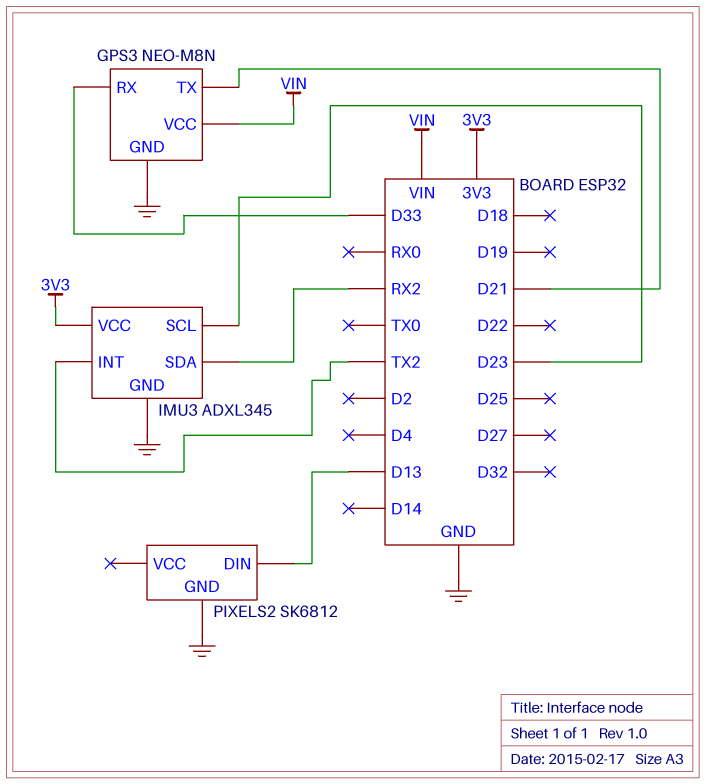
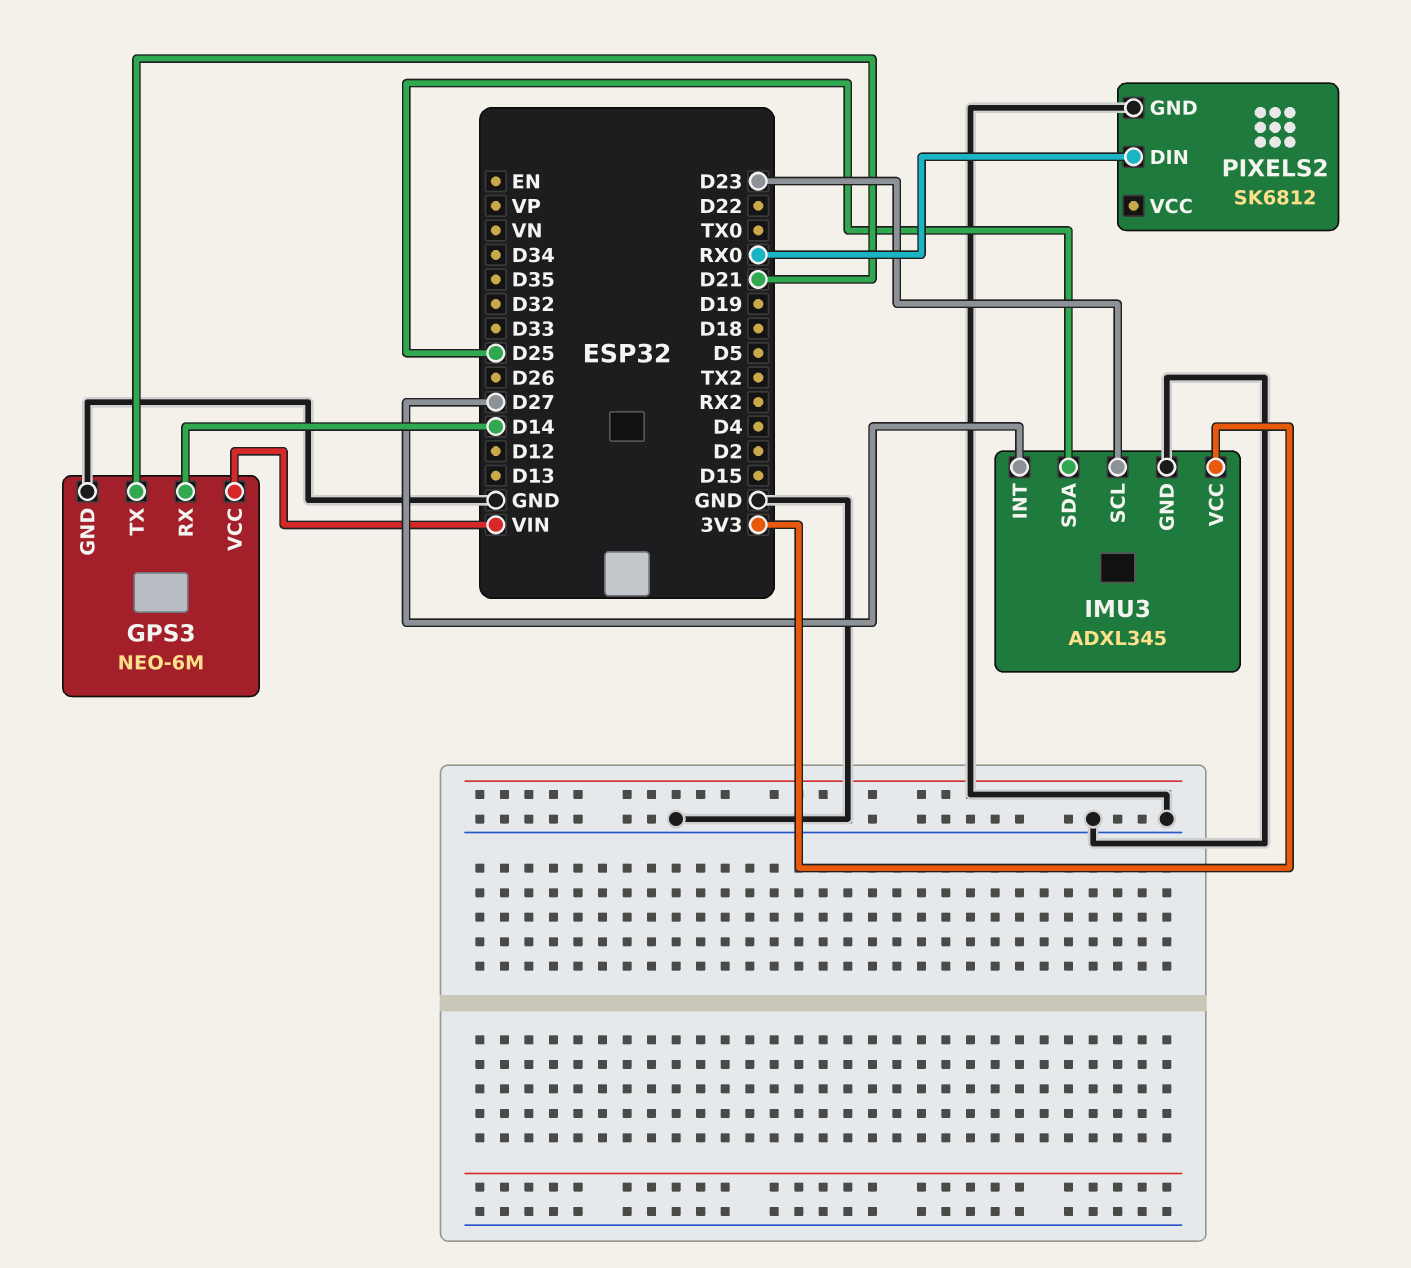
GPS3: NEO-M8N -> NEO-6M
GPS3 pin RX: D33 -> D14
IMU3 pin INT: TX2 -> D27
IMU3 pin SDA: RX2 -> D25
PIXELS2 pin DIN: D13 -> RX0

